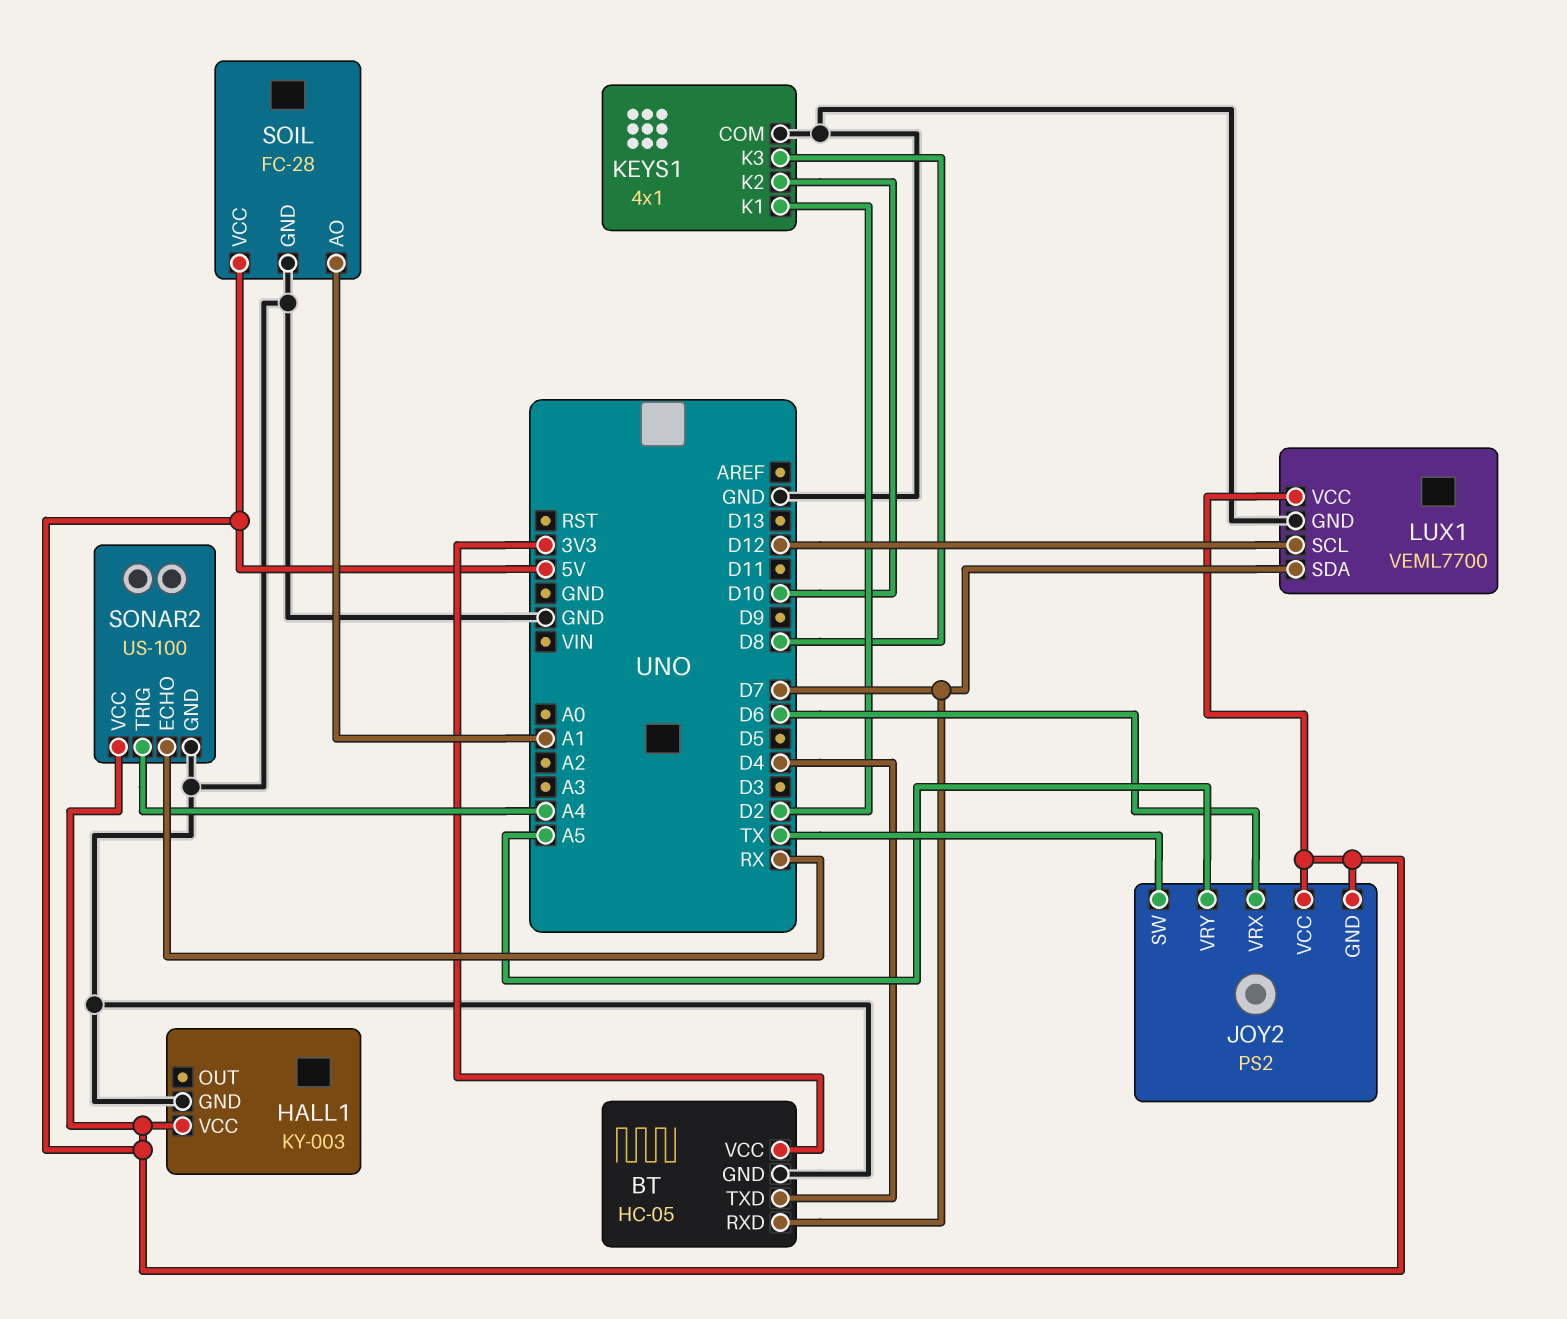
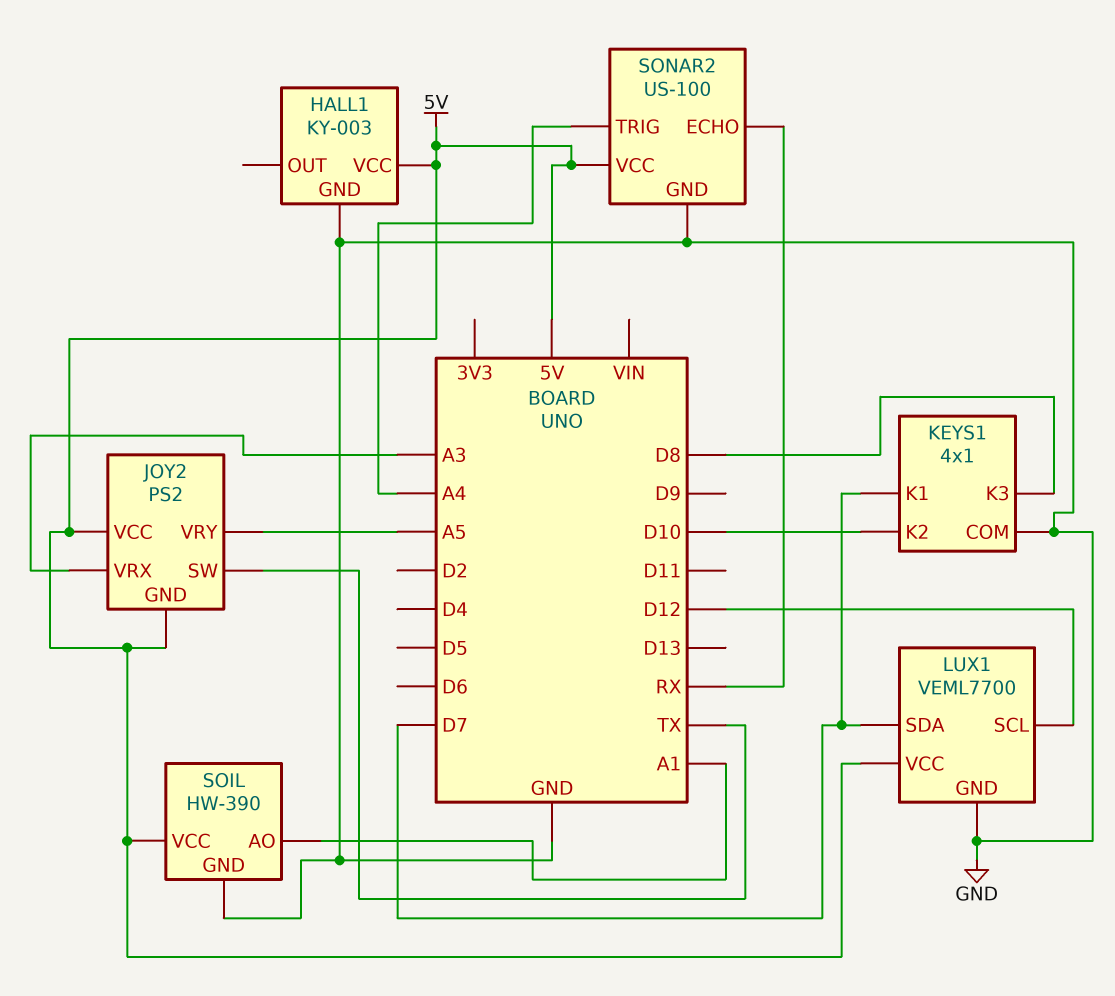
BT: HC-05 -> none
BT pin GND: GND -> none
BT pin RXD: D7 -> none
BT pin TXD: D4 -> none
BT pin VCC: 3V3 -> none
JOY2 pin VRX: D6 -> A3
KEYS1 pin K1: D2 -> D7
SOIL: FC-28 -> HW-390

